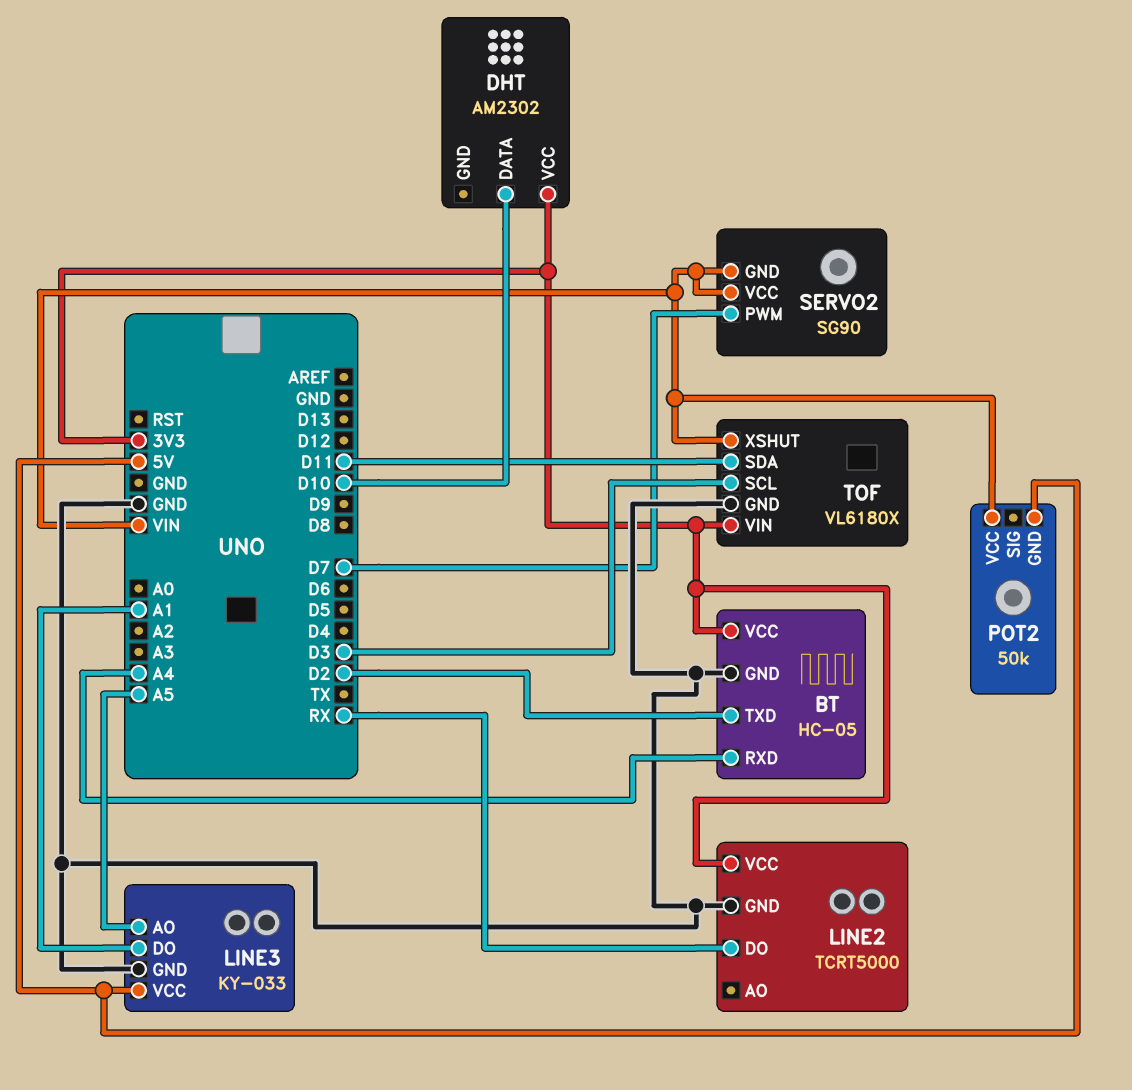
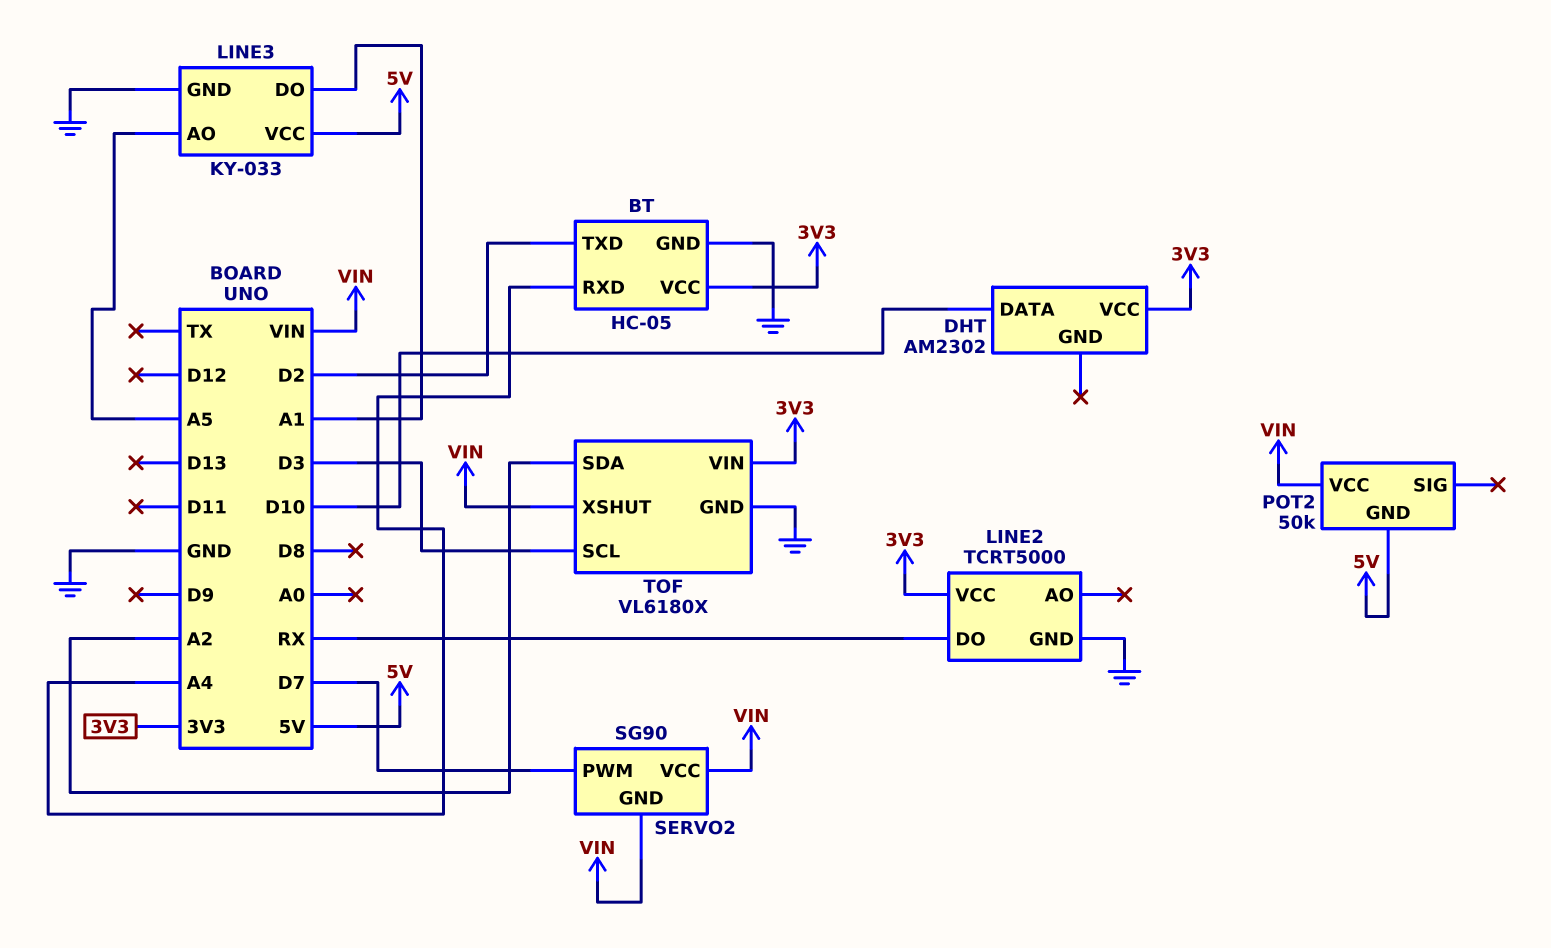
TOF pin SDA: D11 -> A2

